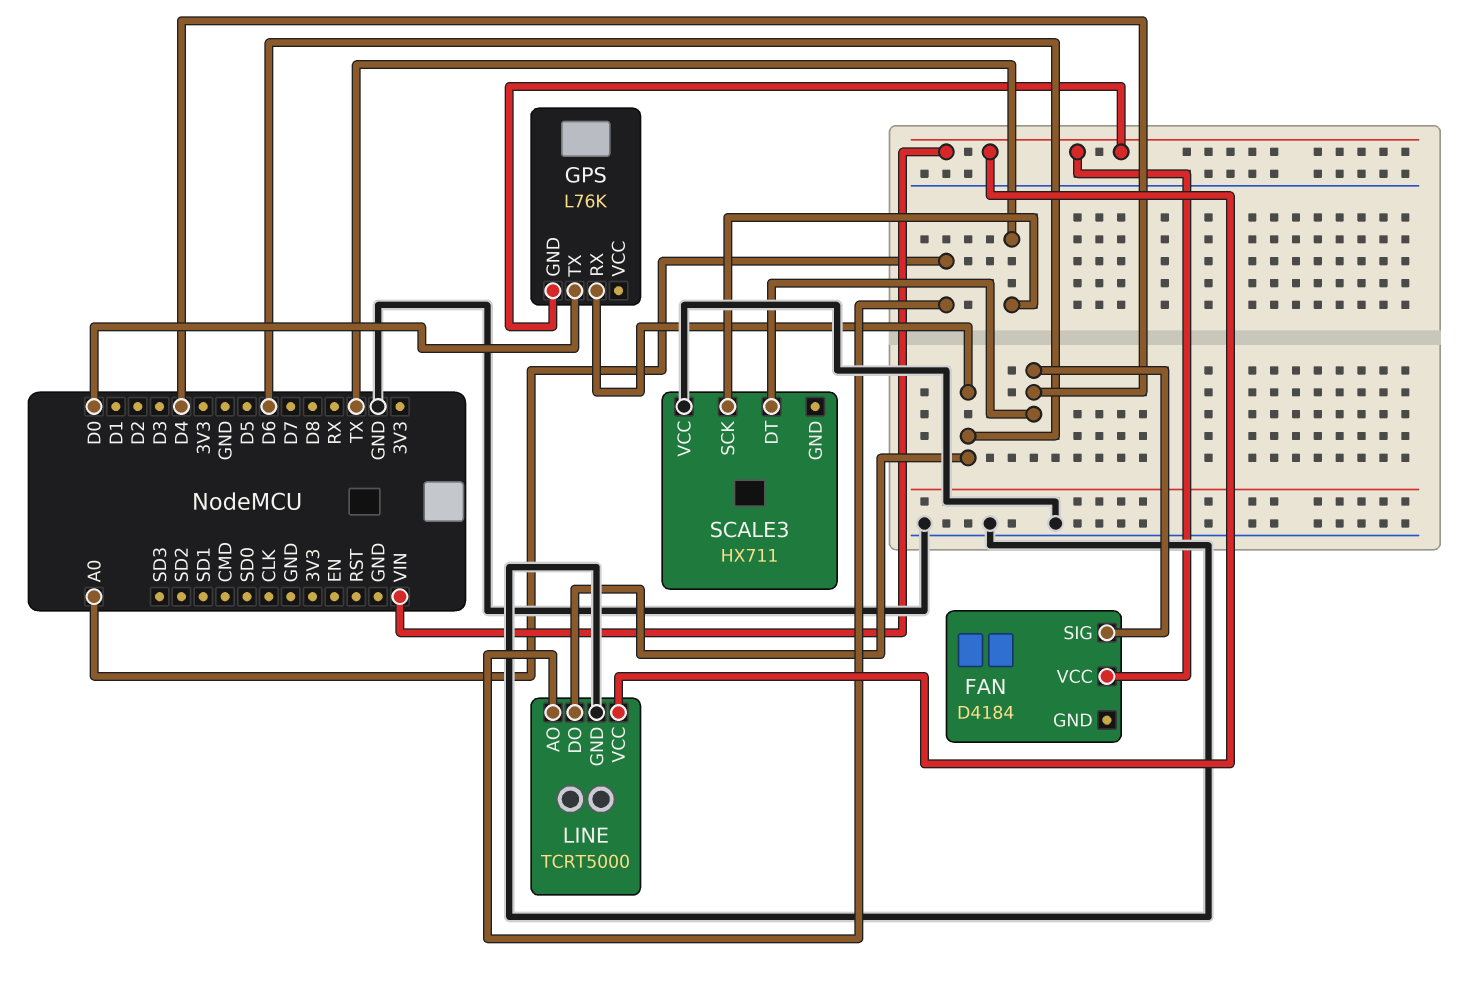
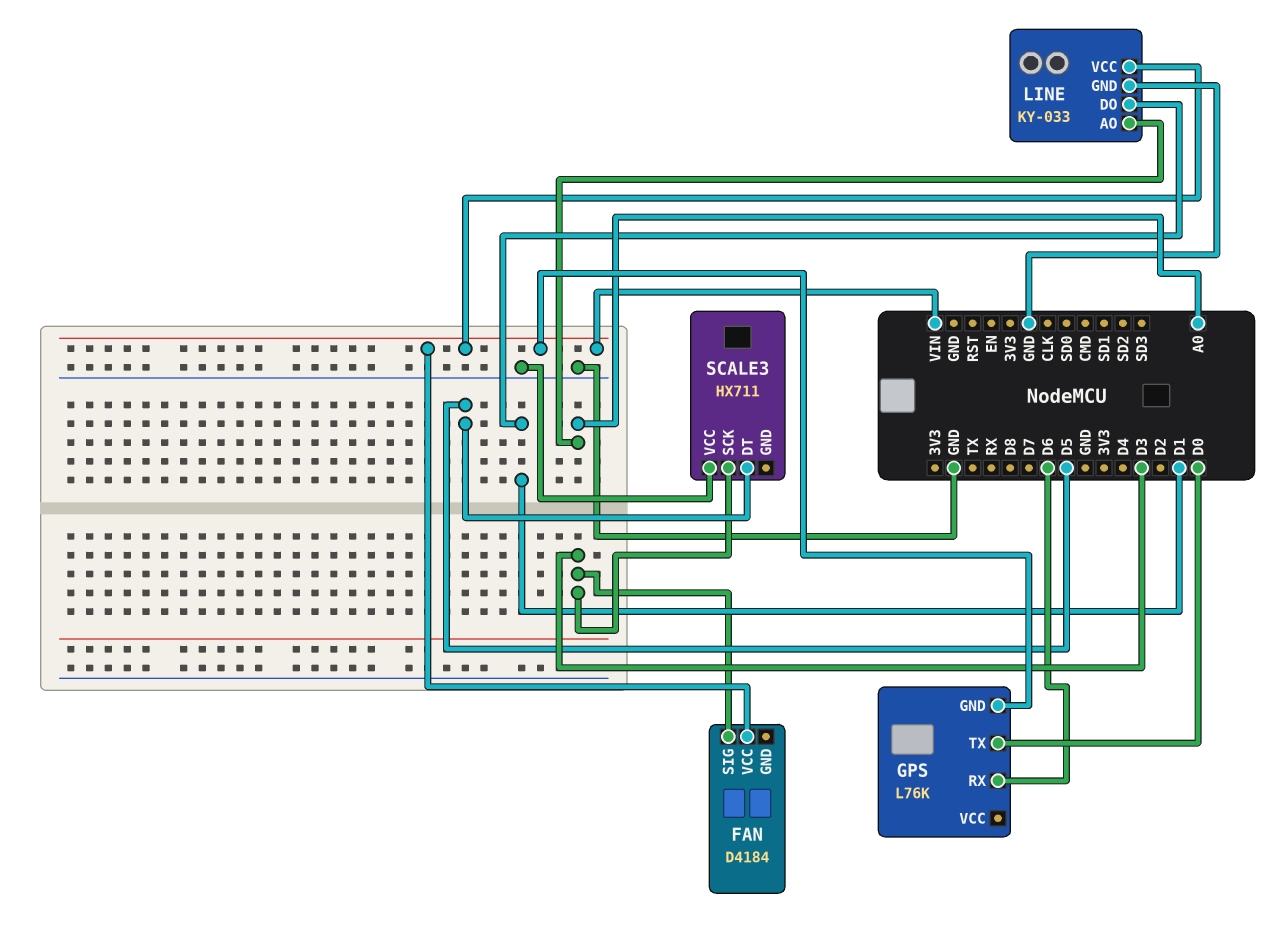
FAN pin SIG: D4 -> D3
LINE: TCRT5000 -> KY-033
LINE pin DO: D6 -> D1
SCALE3 pin DT: D4 -> D5
SCALE3 pin SCK: TX -> D3

